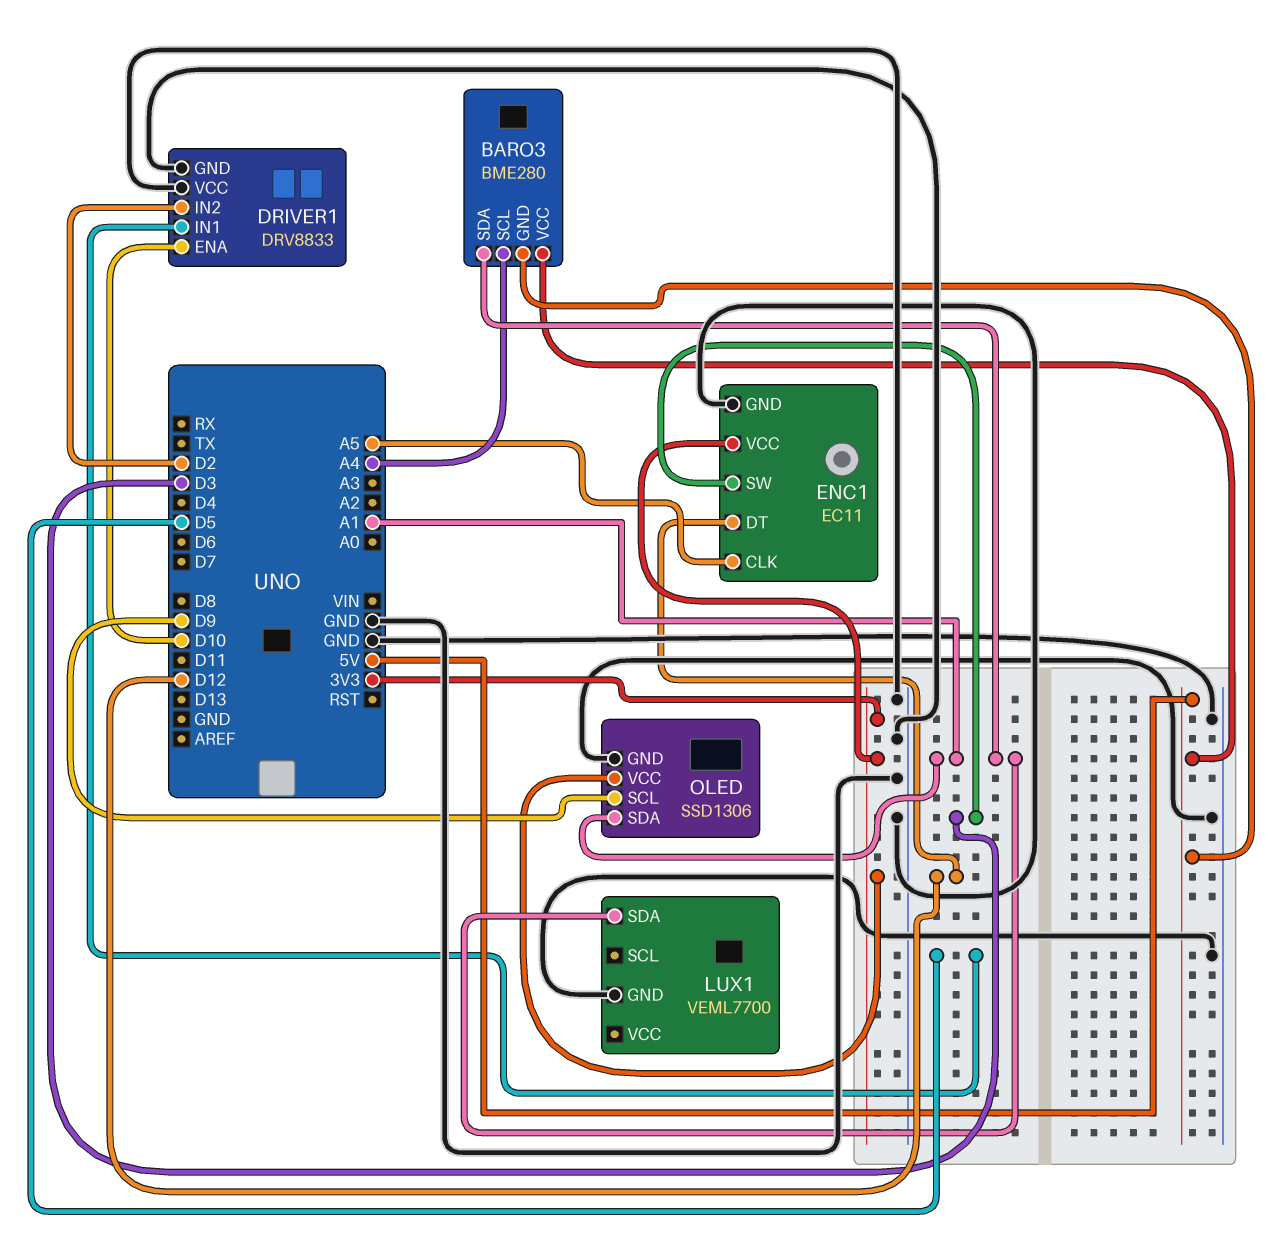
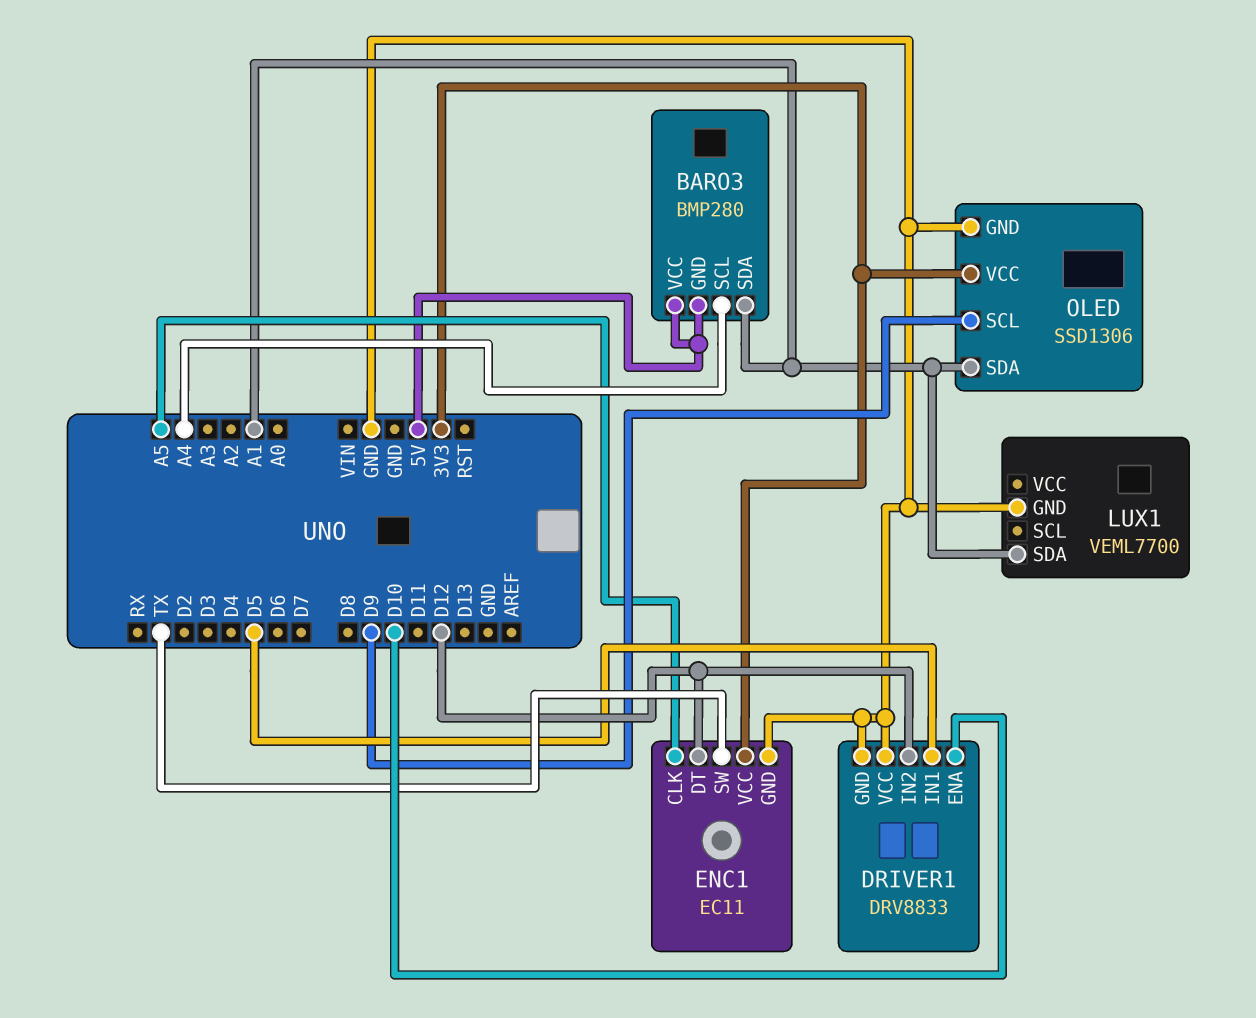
BARO3: BME280 -> BMP280
DRIVER1 pin IN2: D2 -> D12
ENC1 pin SW: D3 -> TX

